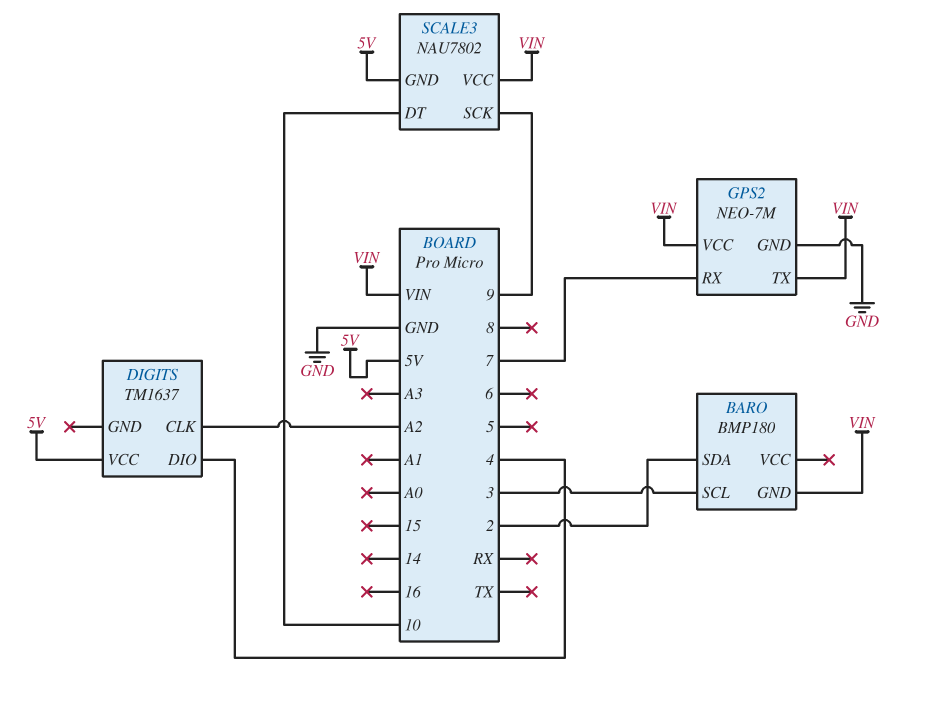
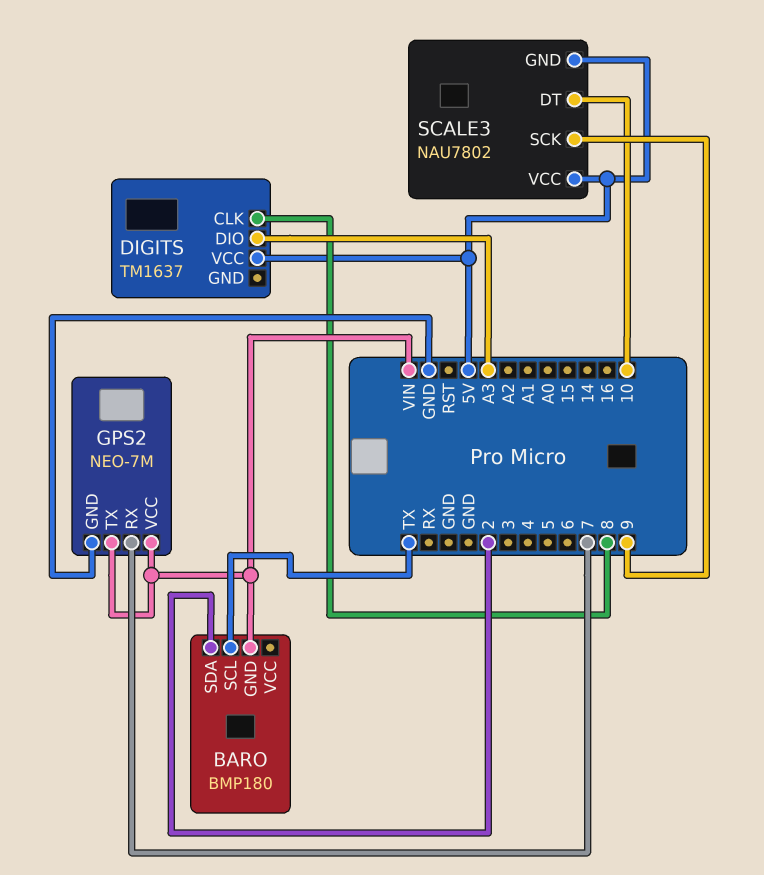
BARO pin SCL: 3 -> TX
DIGITS pin CLK: A2 -> 8
DIGITS pin DIO: 4 -> A3
SCALE3 pin VCC: VIN -> 5V

